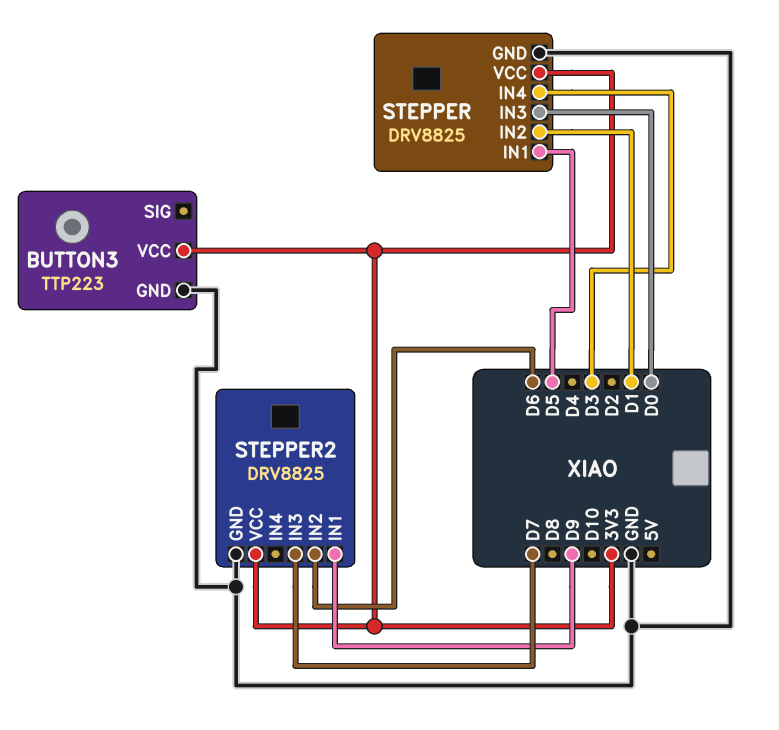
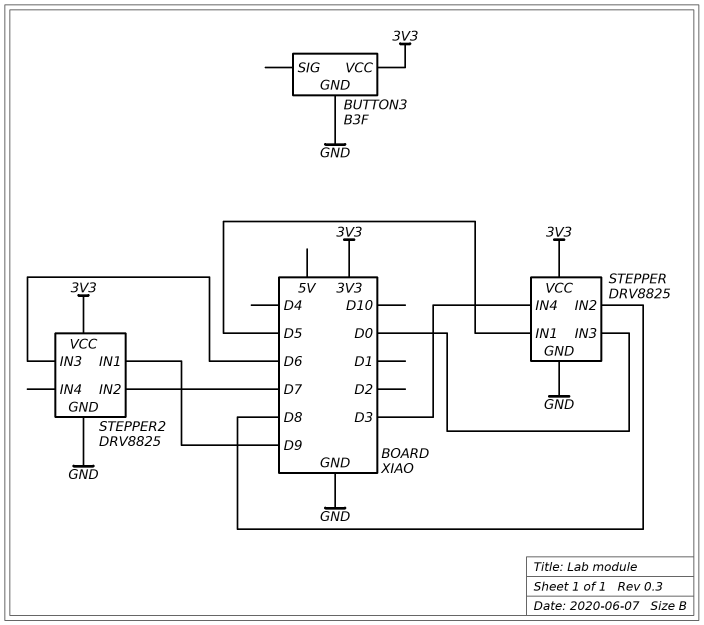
BUTTON3: TTP223 -> B3F
STEPPER pin IN2: D1 -> D8
STEPPER2 pin IN2: D6 -> D7
STEPPER2 pin IN3: D7 -> D6

